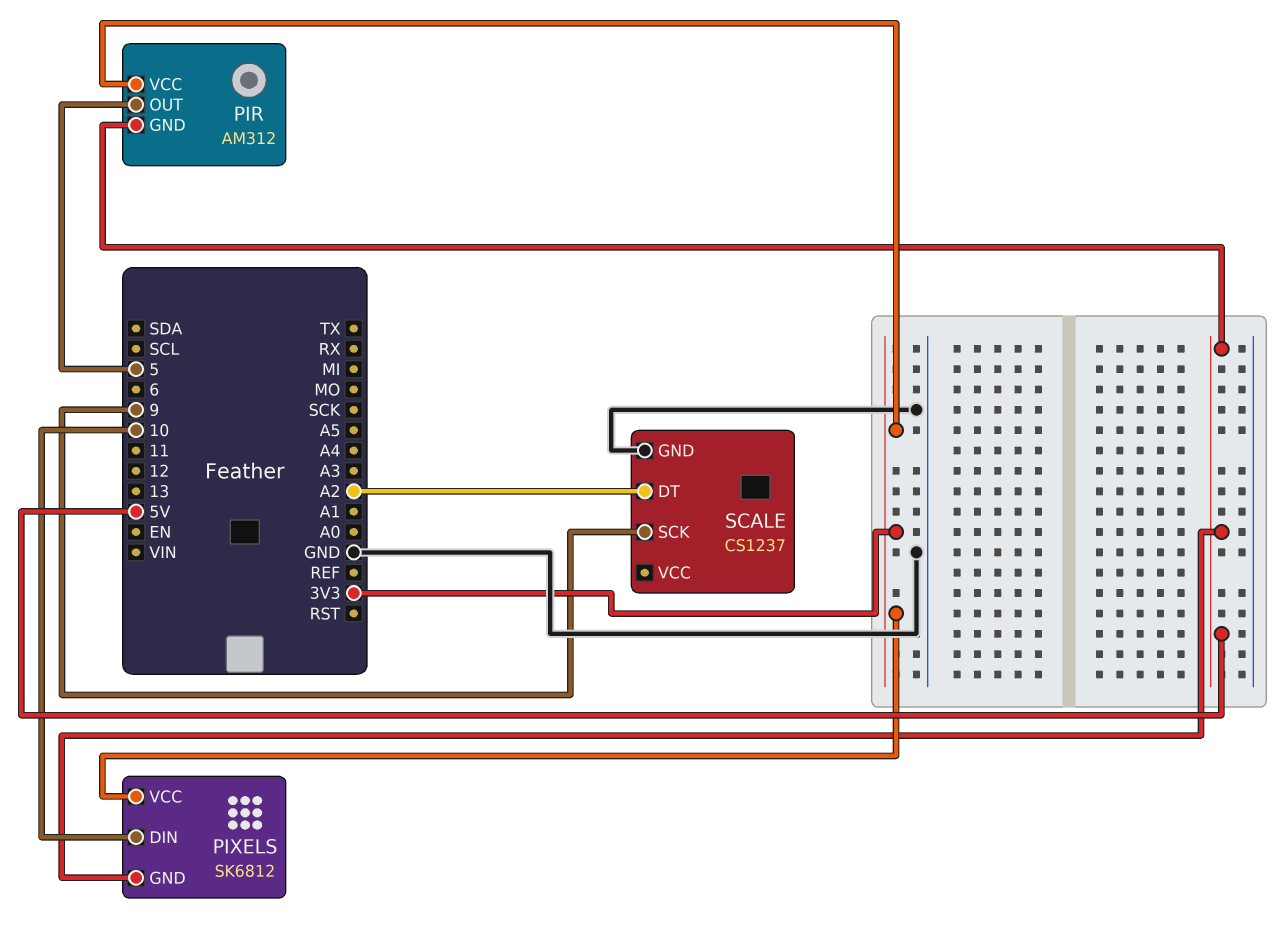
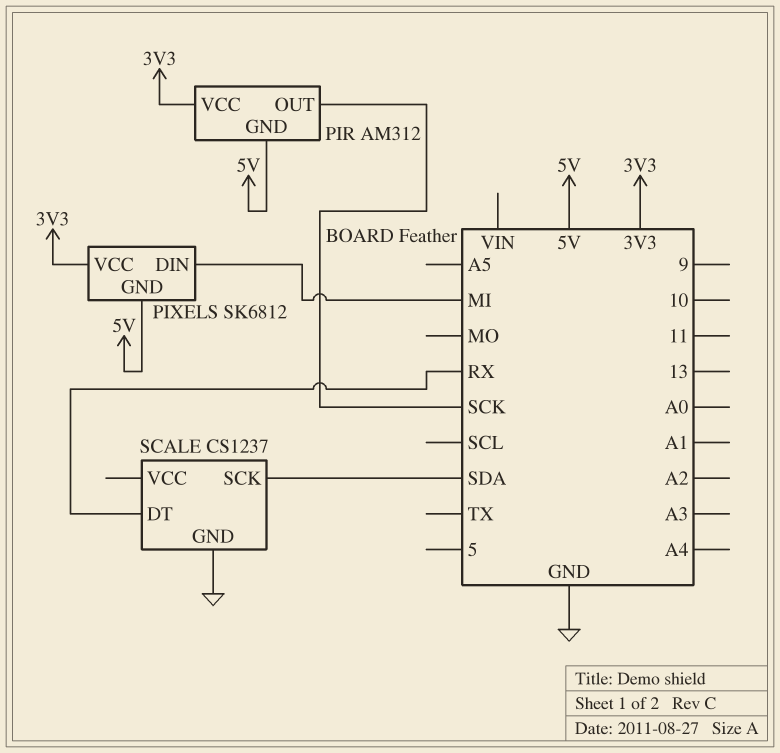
PIR pin OUT: 5 -> SCK
PIXELS pin DIN: 10 -> MI
SCALE pin DT: A2 -> RX
SCALE pin SCK: 9 -> SDA

